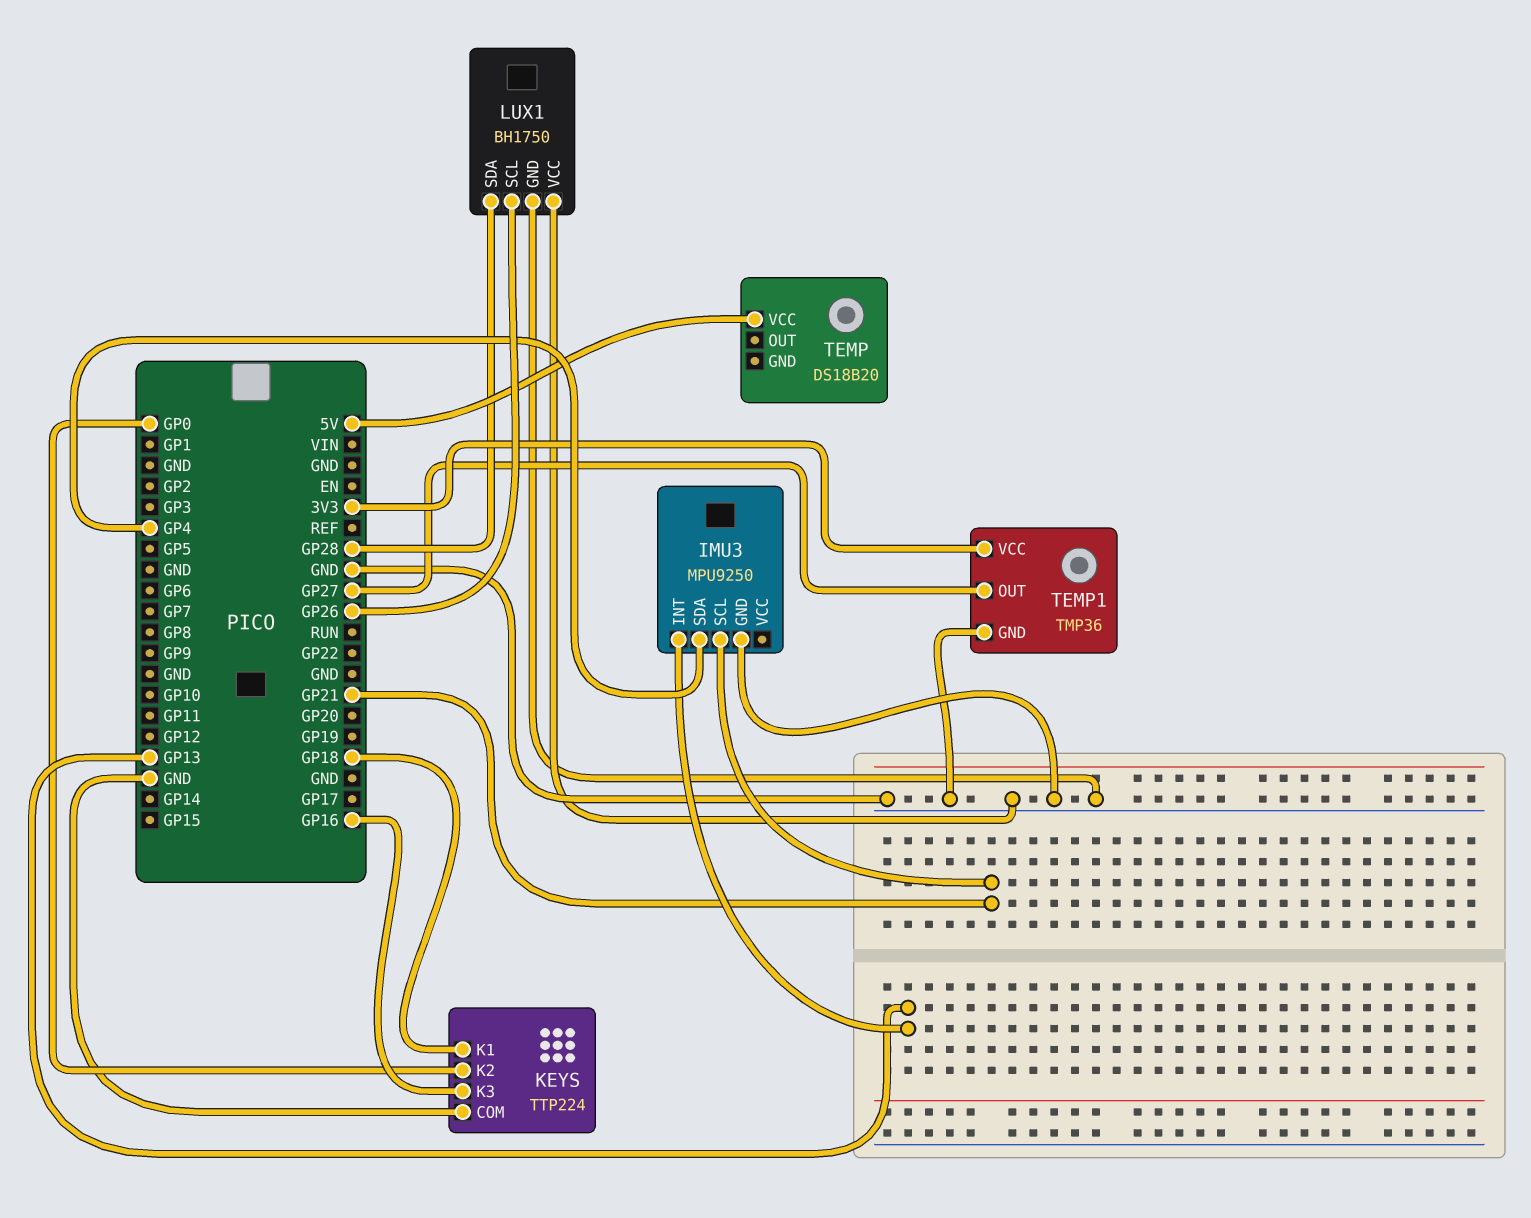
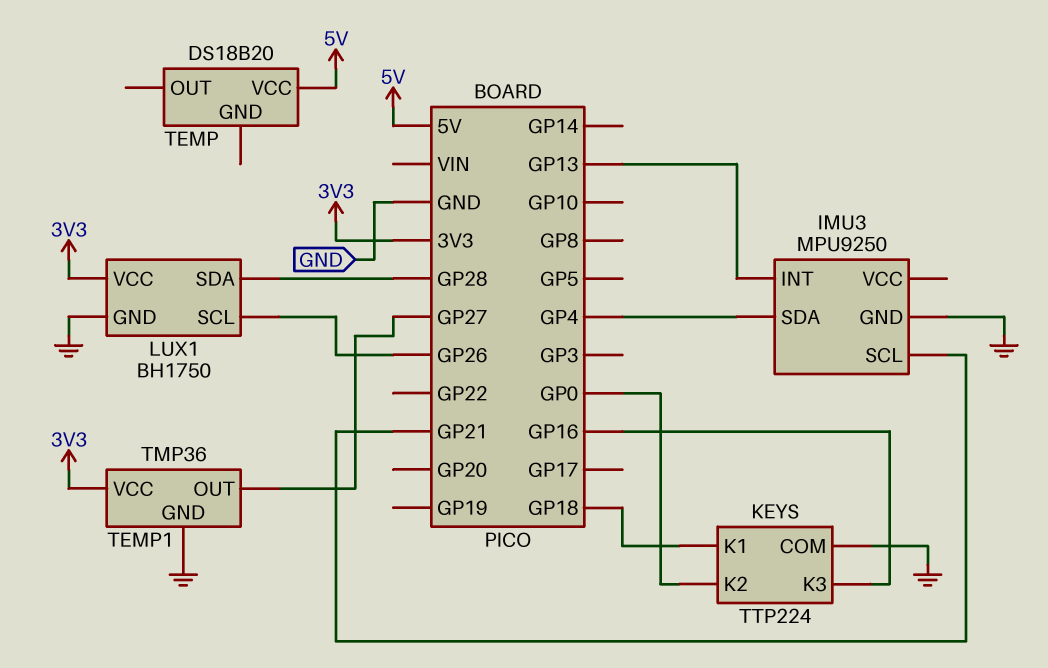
LUX1 pin VCC: GND -> 3V3

